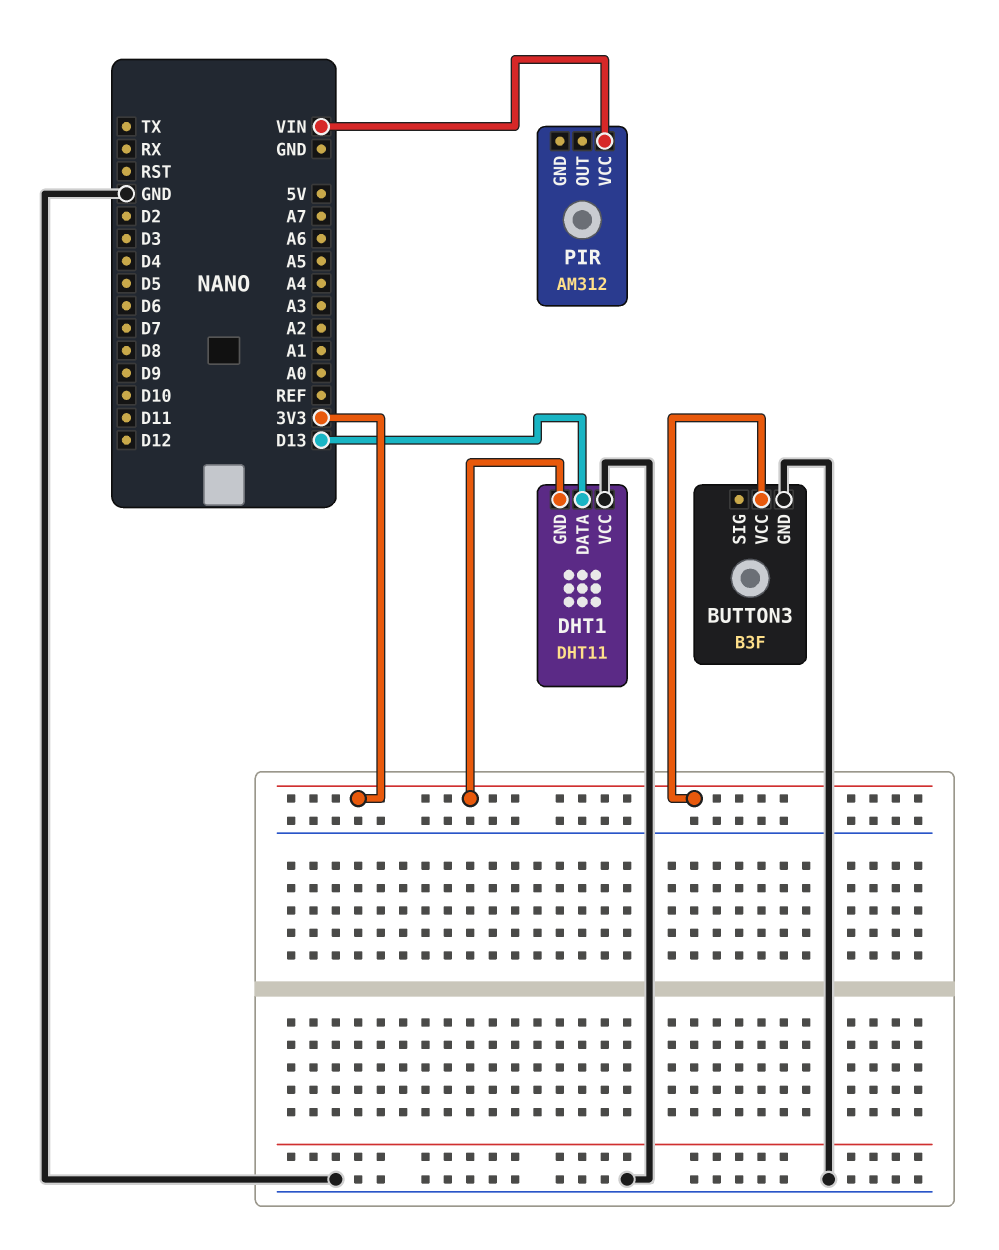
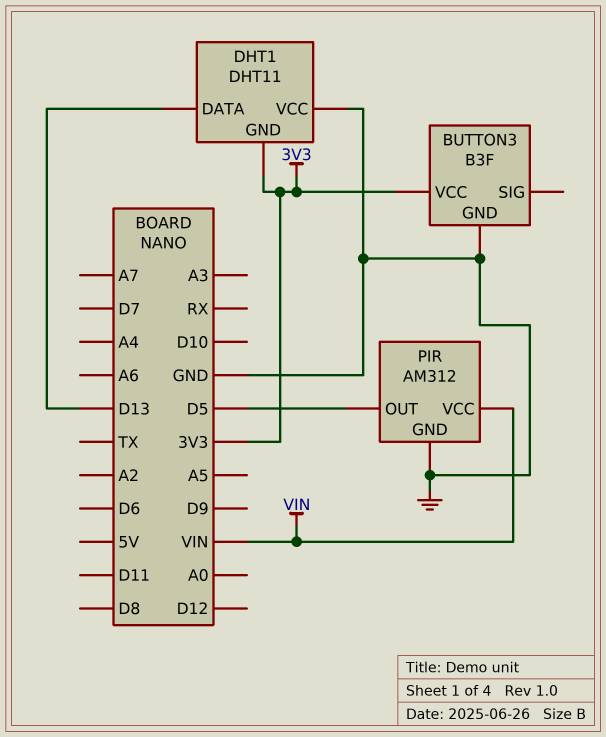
PIR pin GND: none -> GND
PIR pin OUT: none -> D5

